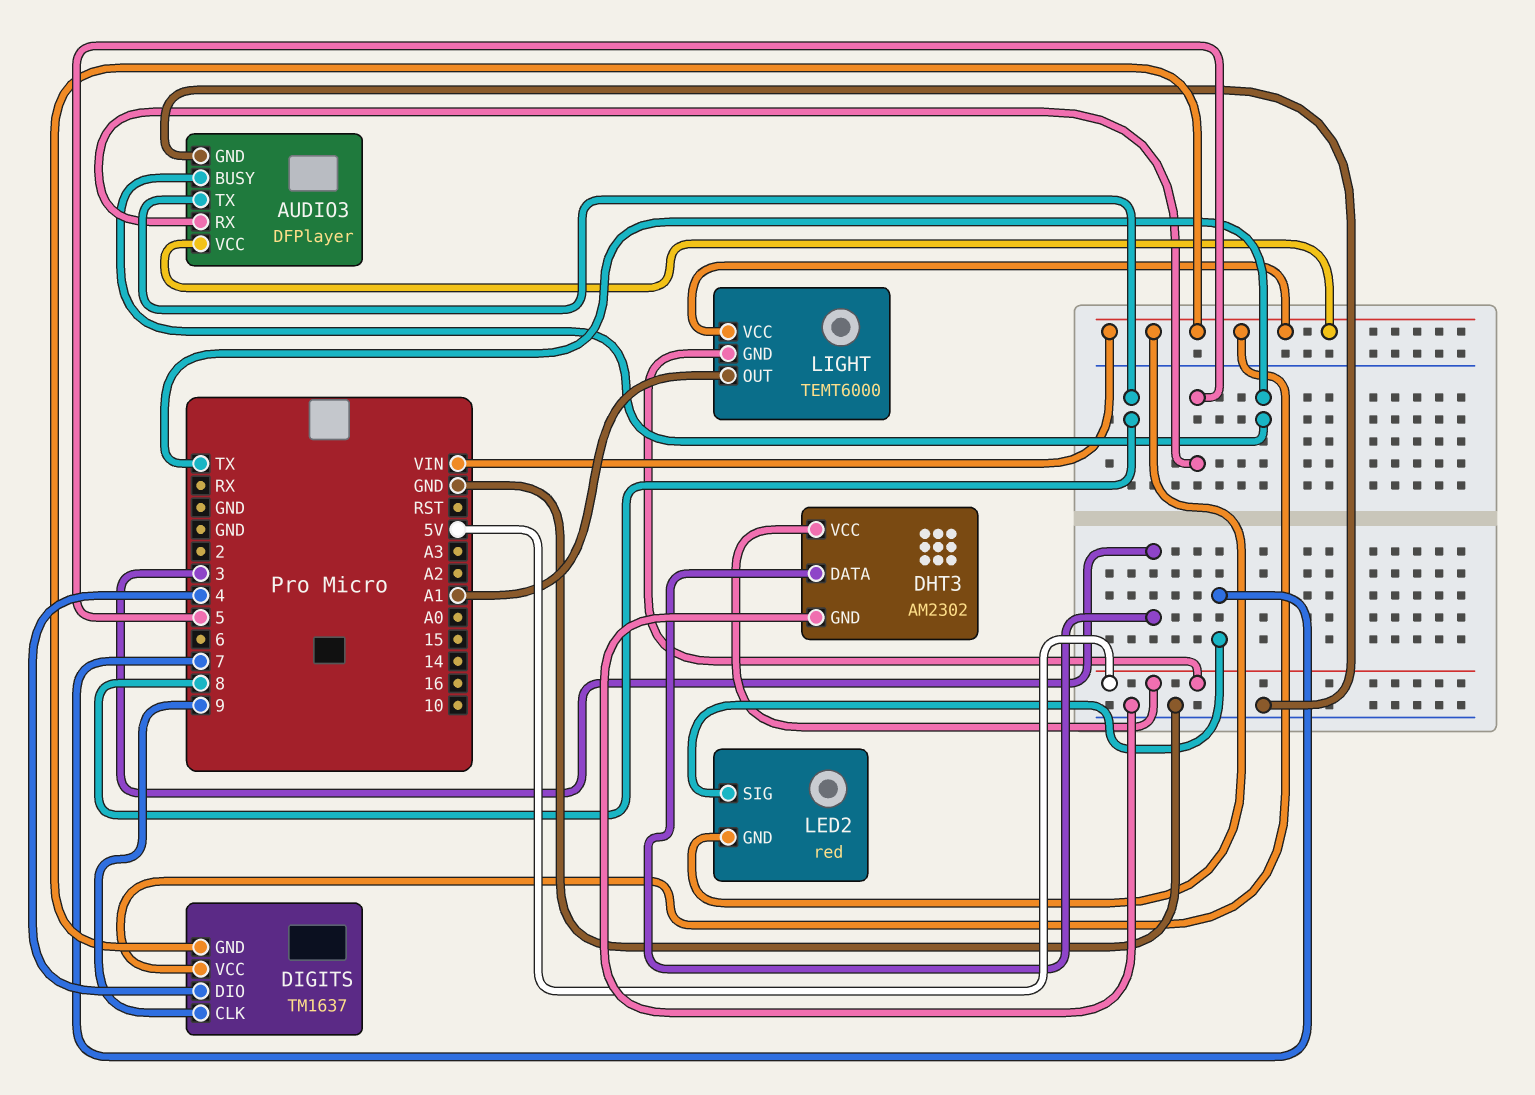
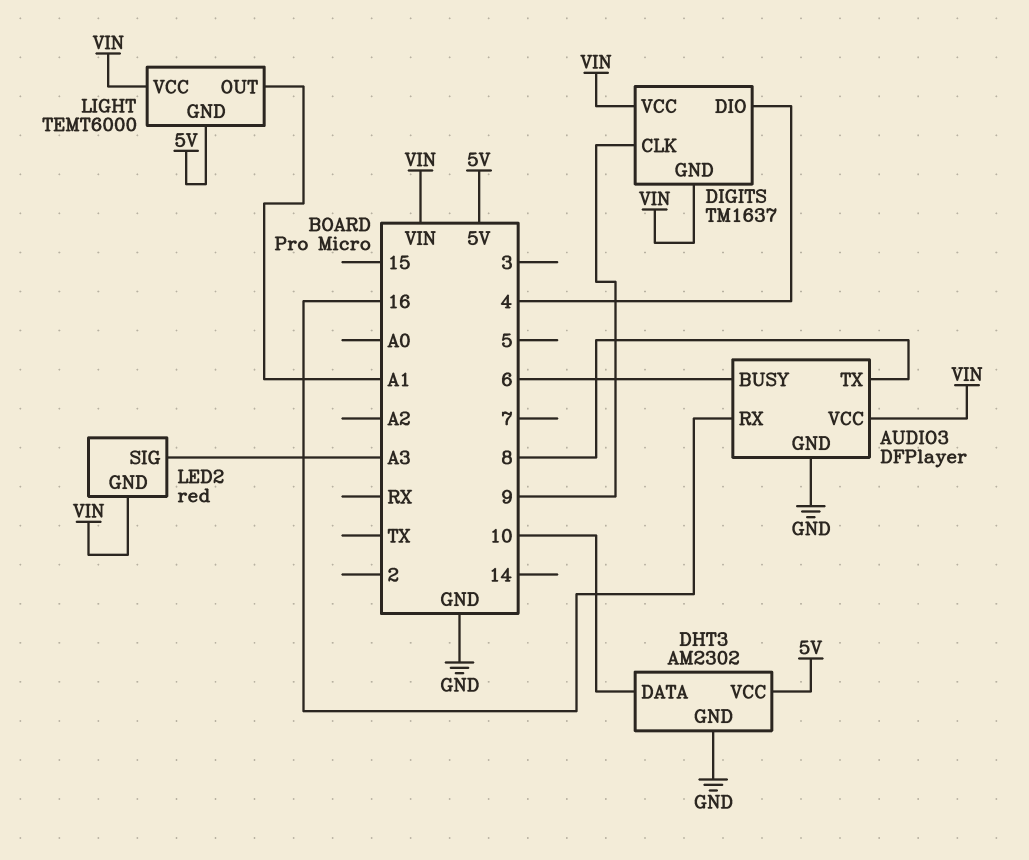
AUDIO3 pin BUSY: TX -> 6
AUDIO3 pin RX: 5 -> 16
DHT3 pin DATA: 3 -> 10
LED2 pin SIG: 7 -> A3

